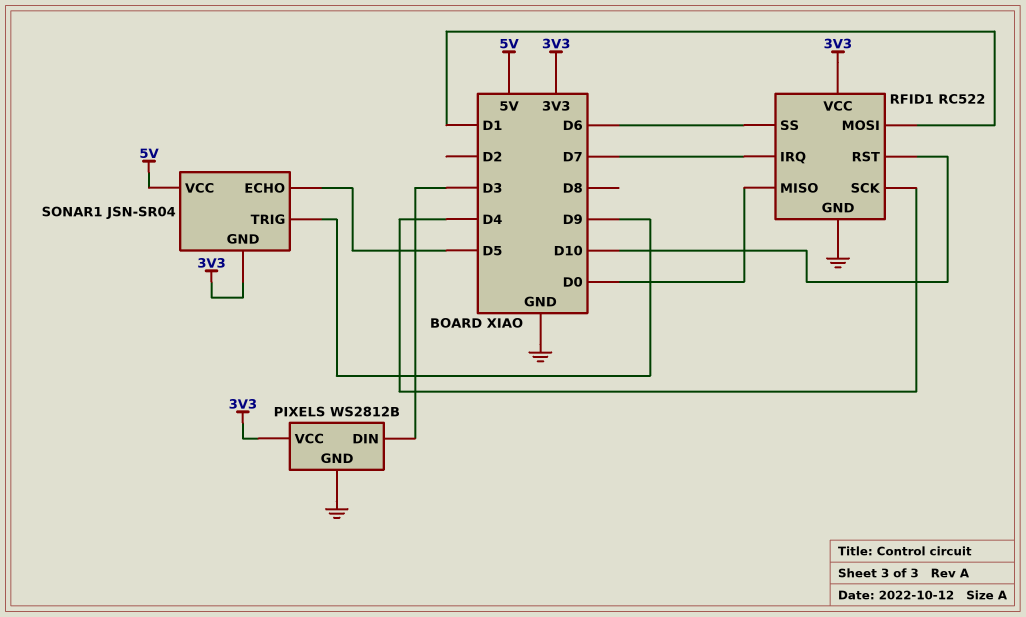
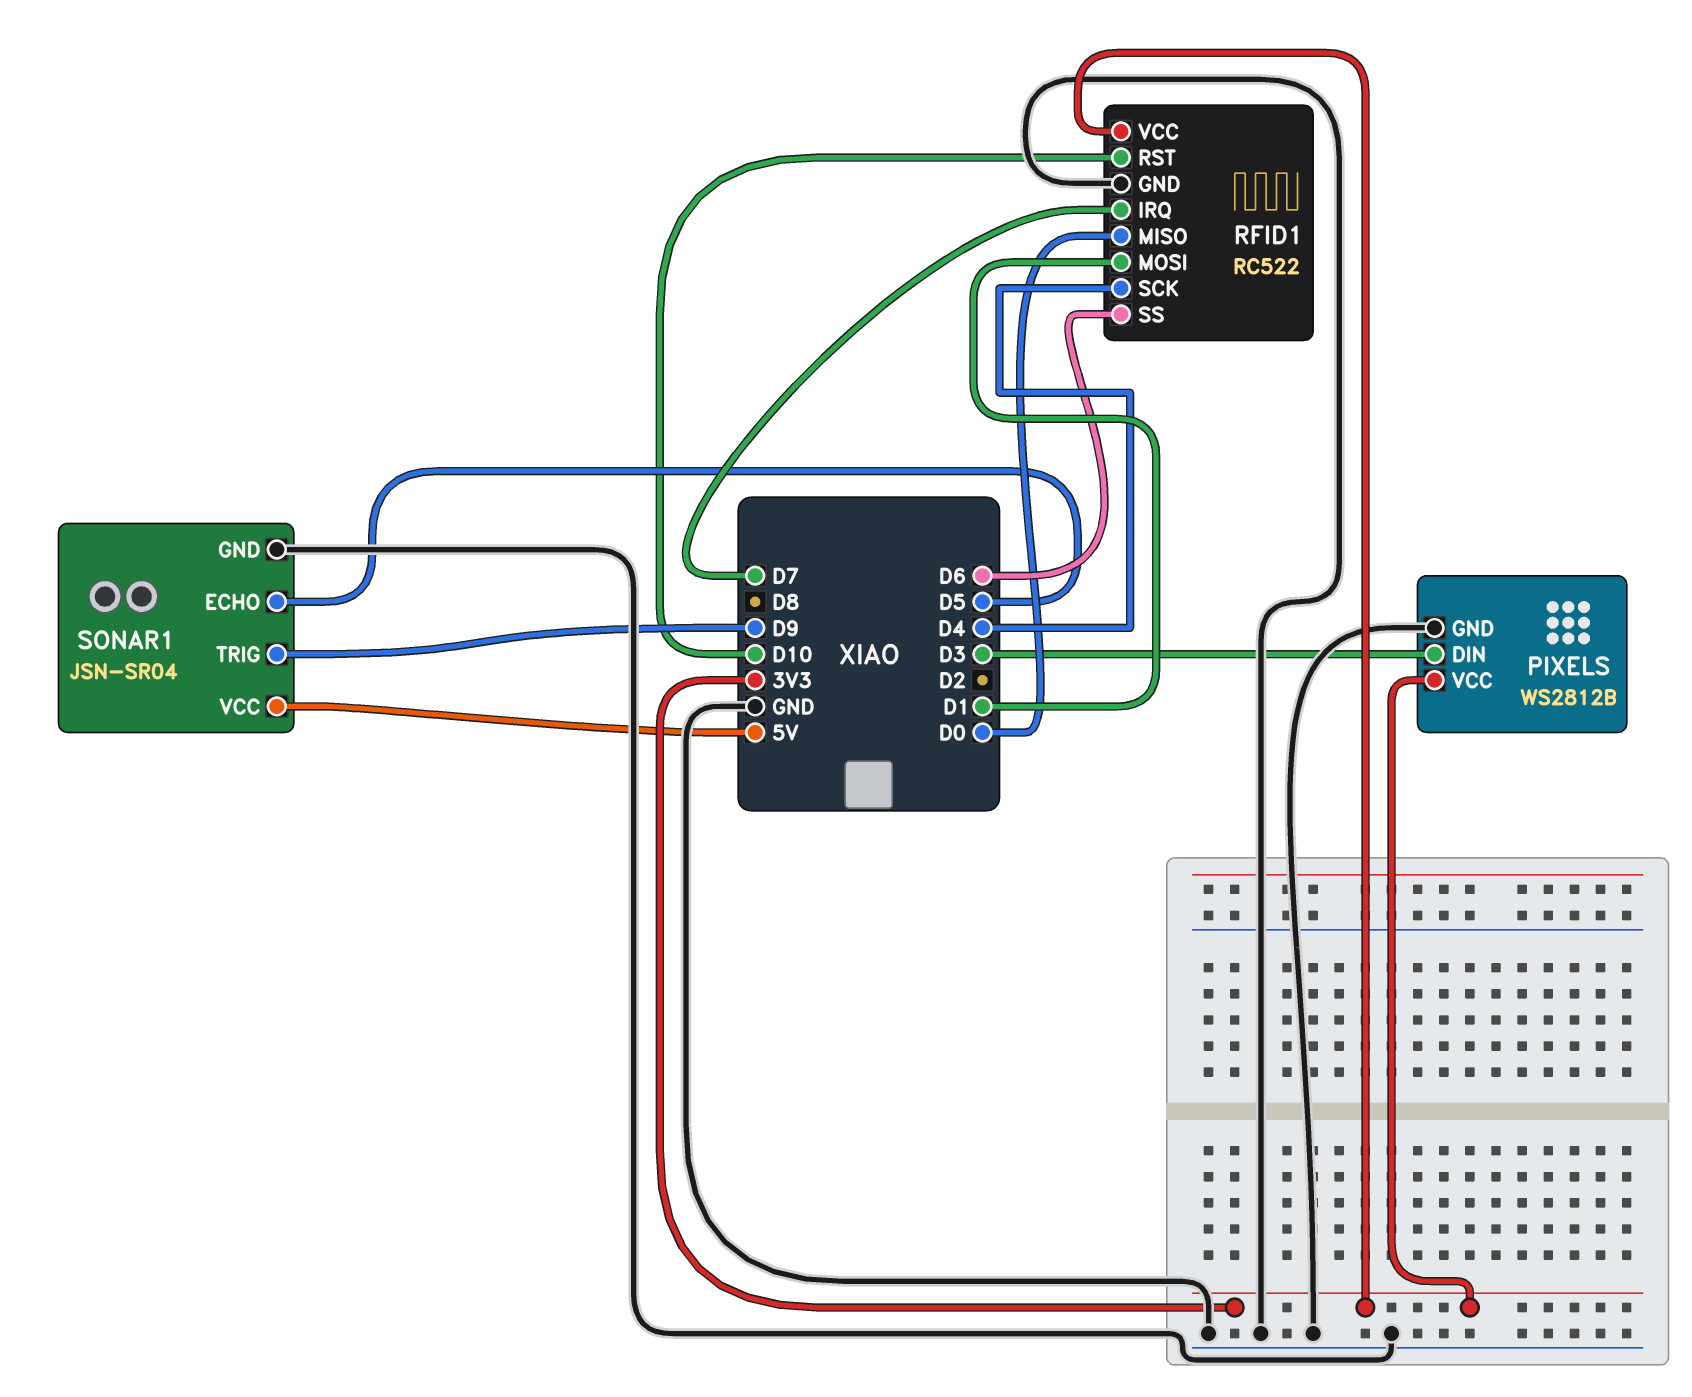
SONAR1 pin GND: 3V3 -> GND

